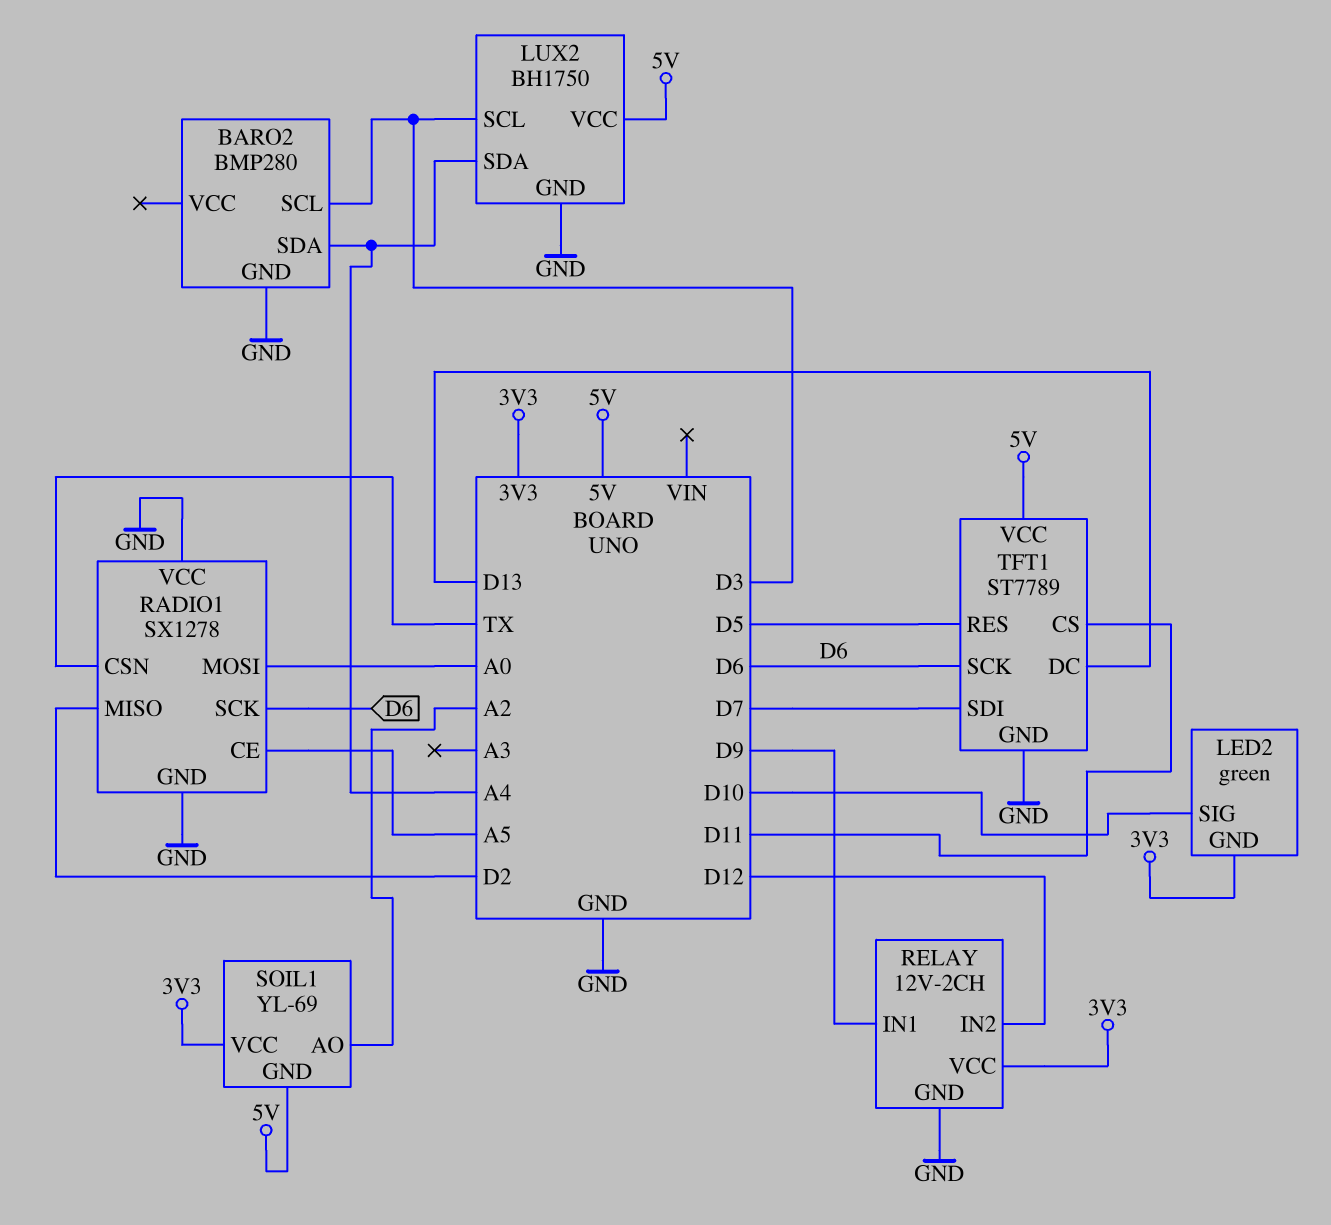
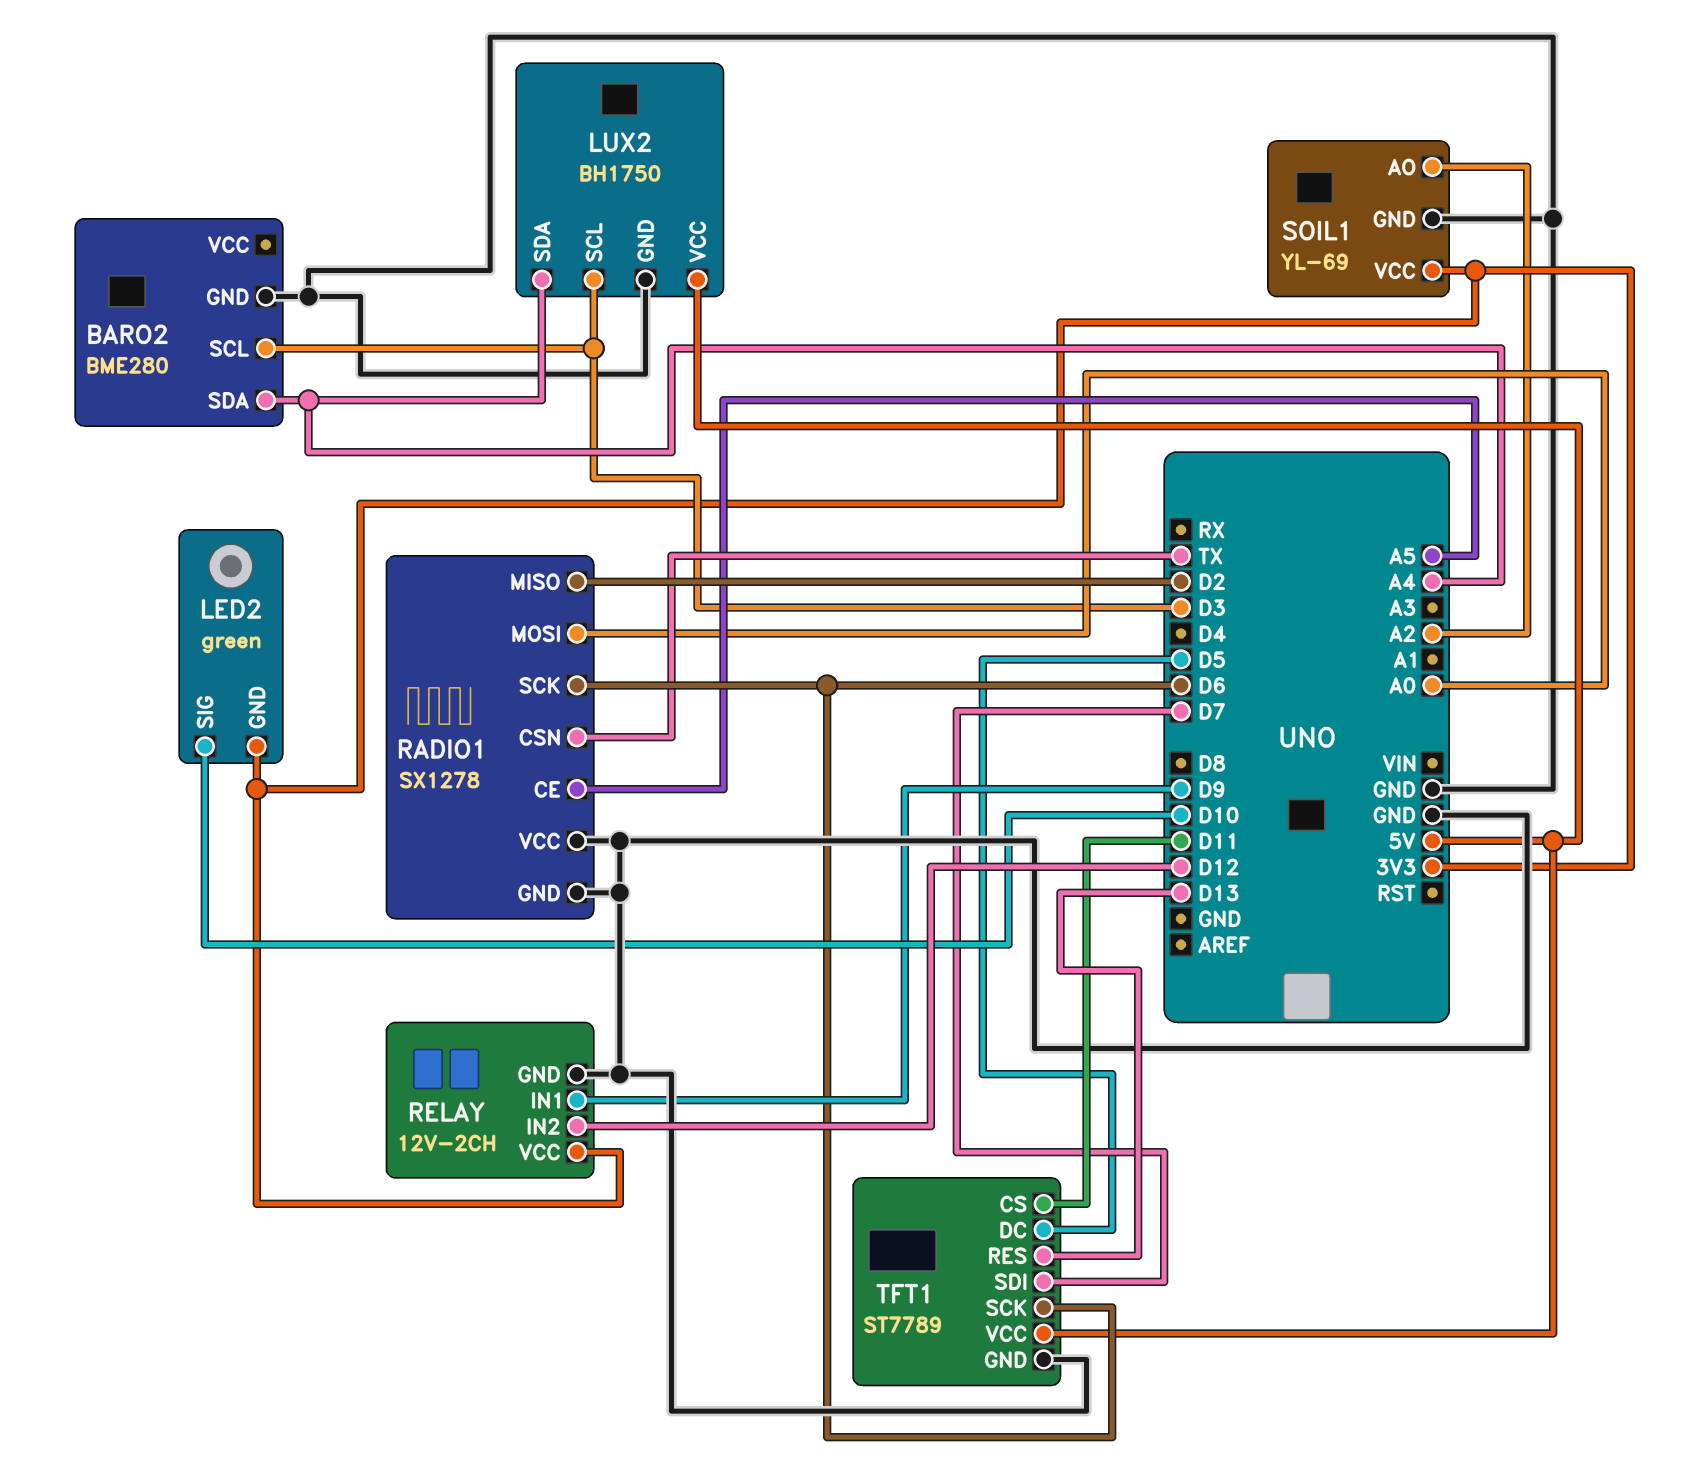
BARO2: BMP280 -> BME280
SOIL1 pin GND: 5V -> GND
TFT1 pin DC: D13 -> D5
TFT1 pin RES: D5 -> D13

